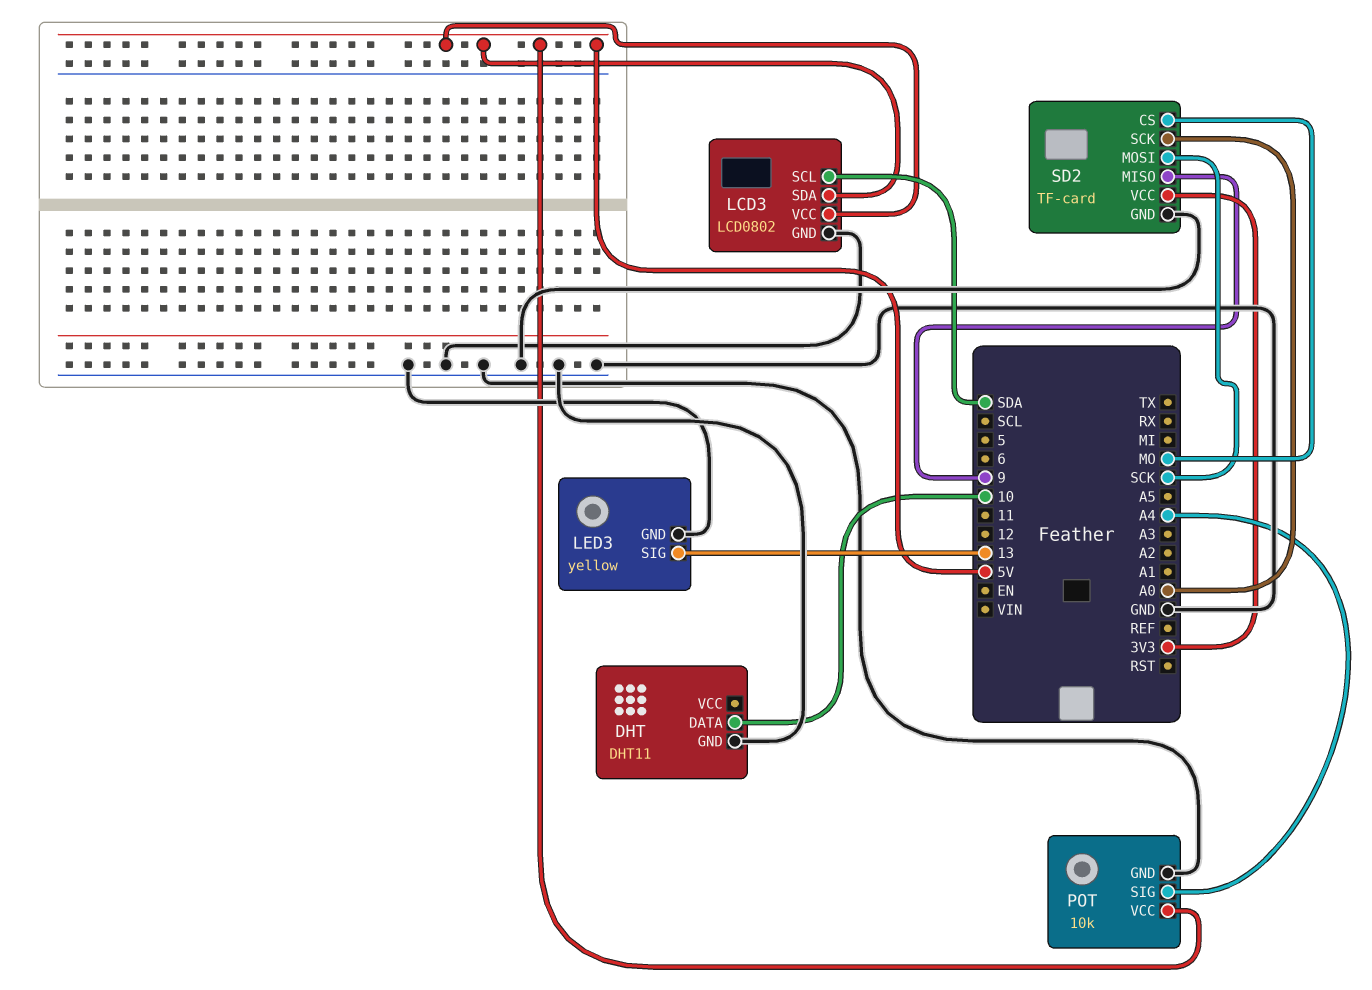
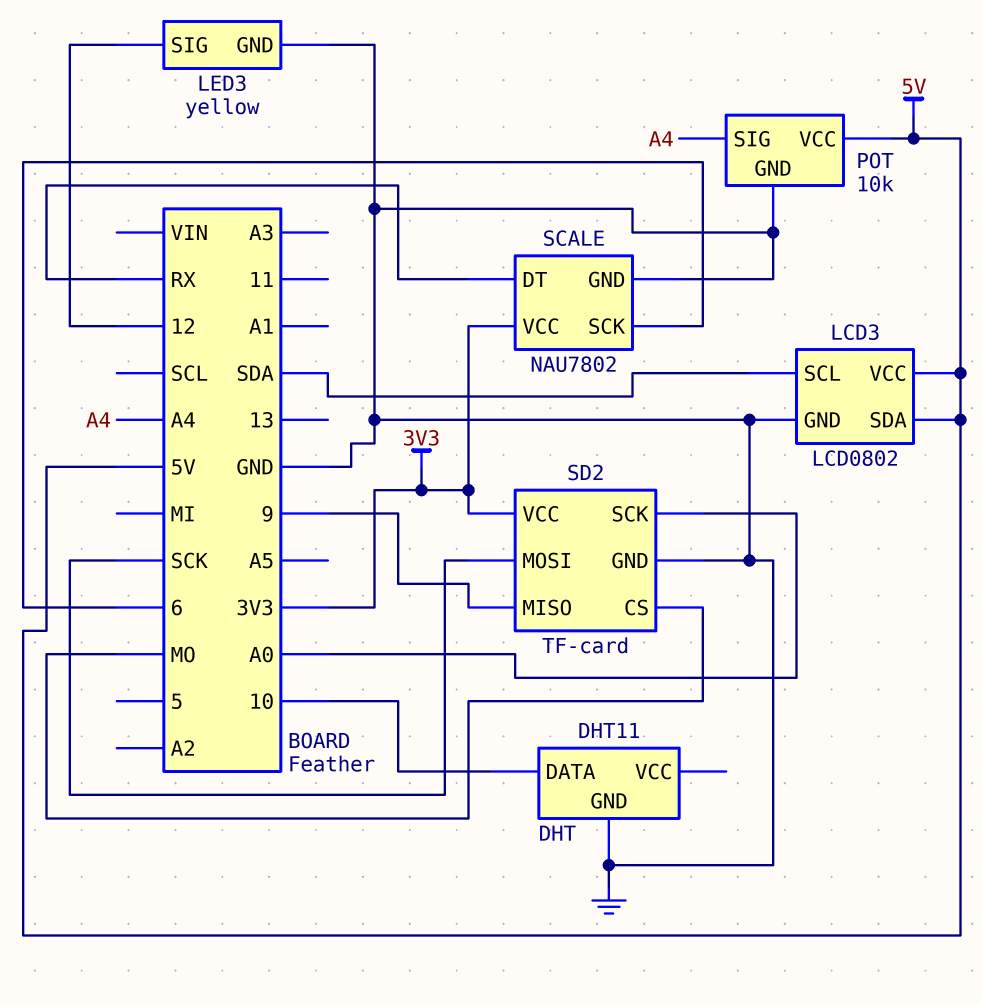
LED3 pin SIG: 13 -> 12
SCALE: none -> NAU7802
SCALE pin DT: none -> RX
SCALE pin GND: none -> GND
SCALE pin SCK: none -> 6
SCALE pin VCC: none -> 3V3

